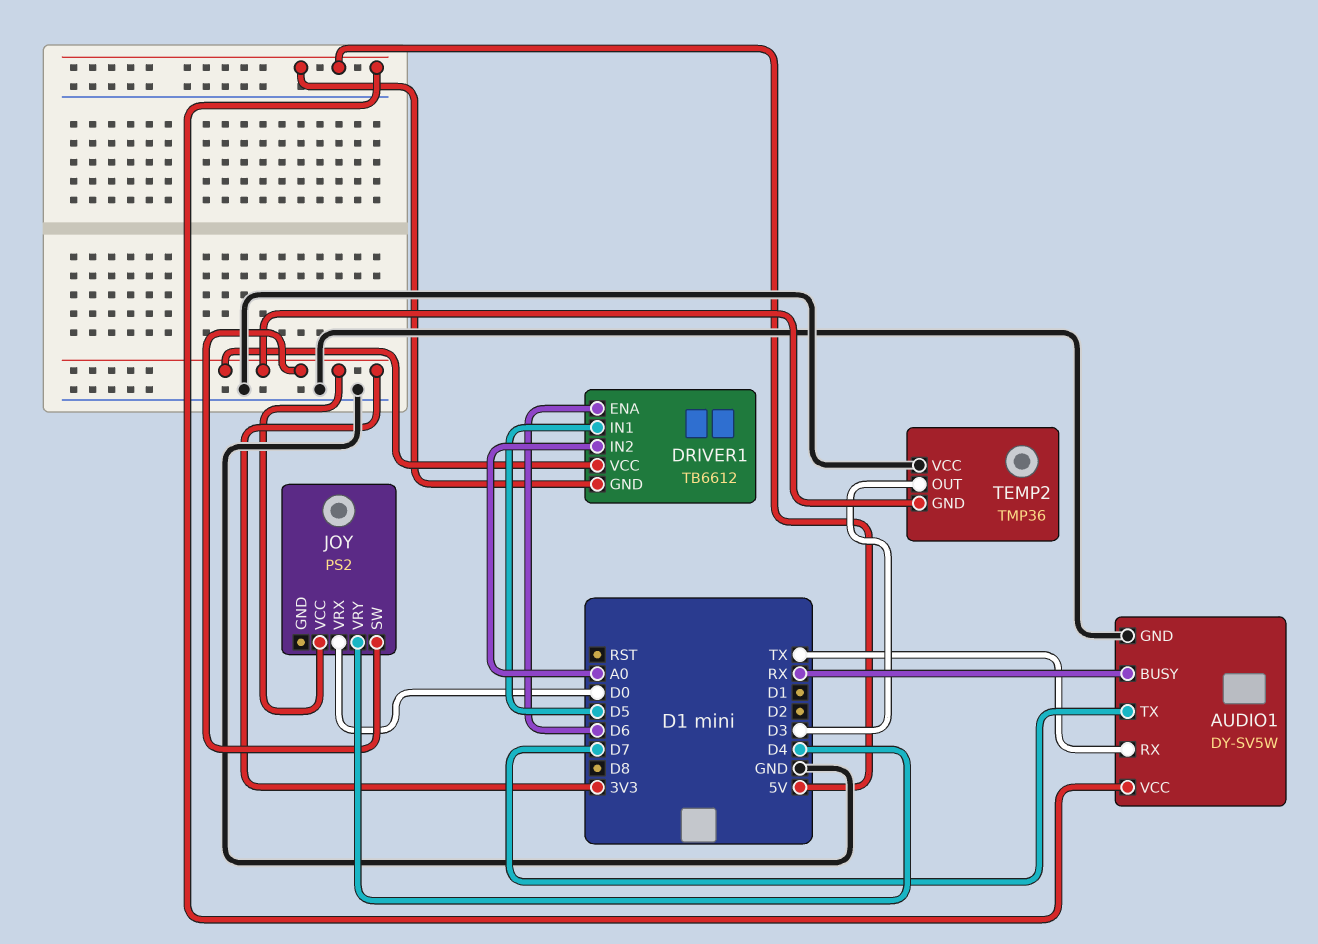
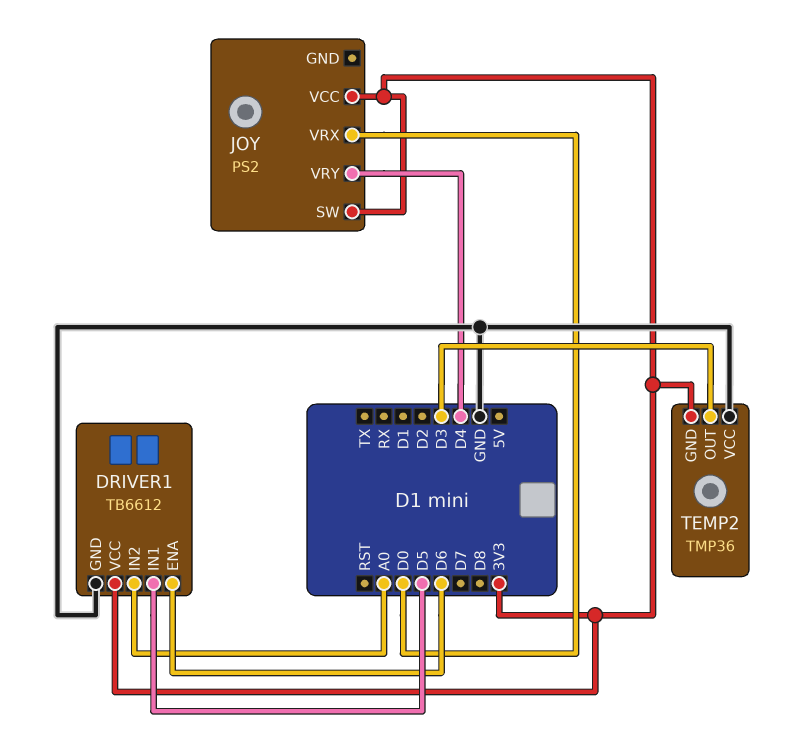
AUDIO1: DY-SV5W -> none
AUDIO1 pin BUSY: RX -> none
AUDIO1 pin GND: GND -> none
AUDIO1 pin RX: TX -> none
AUDIO1 pin TX: D7 -> none
AUDIO1 pin VCC: 5V -> none
DRIVER1 pin GND: 5V -> GND

